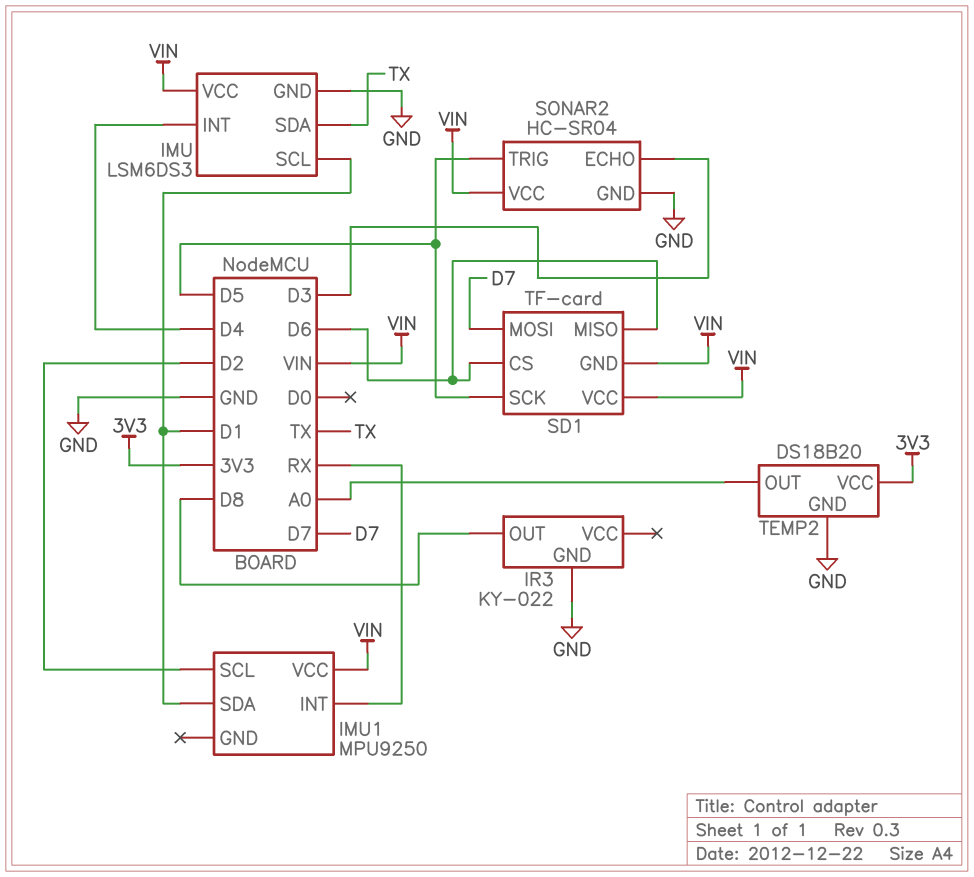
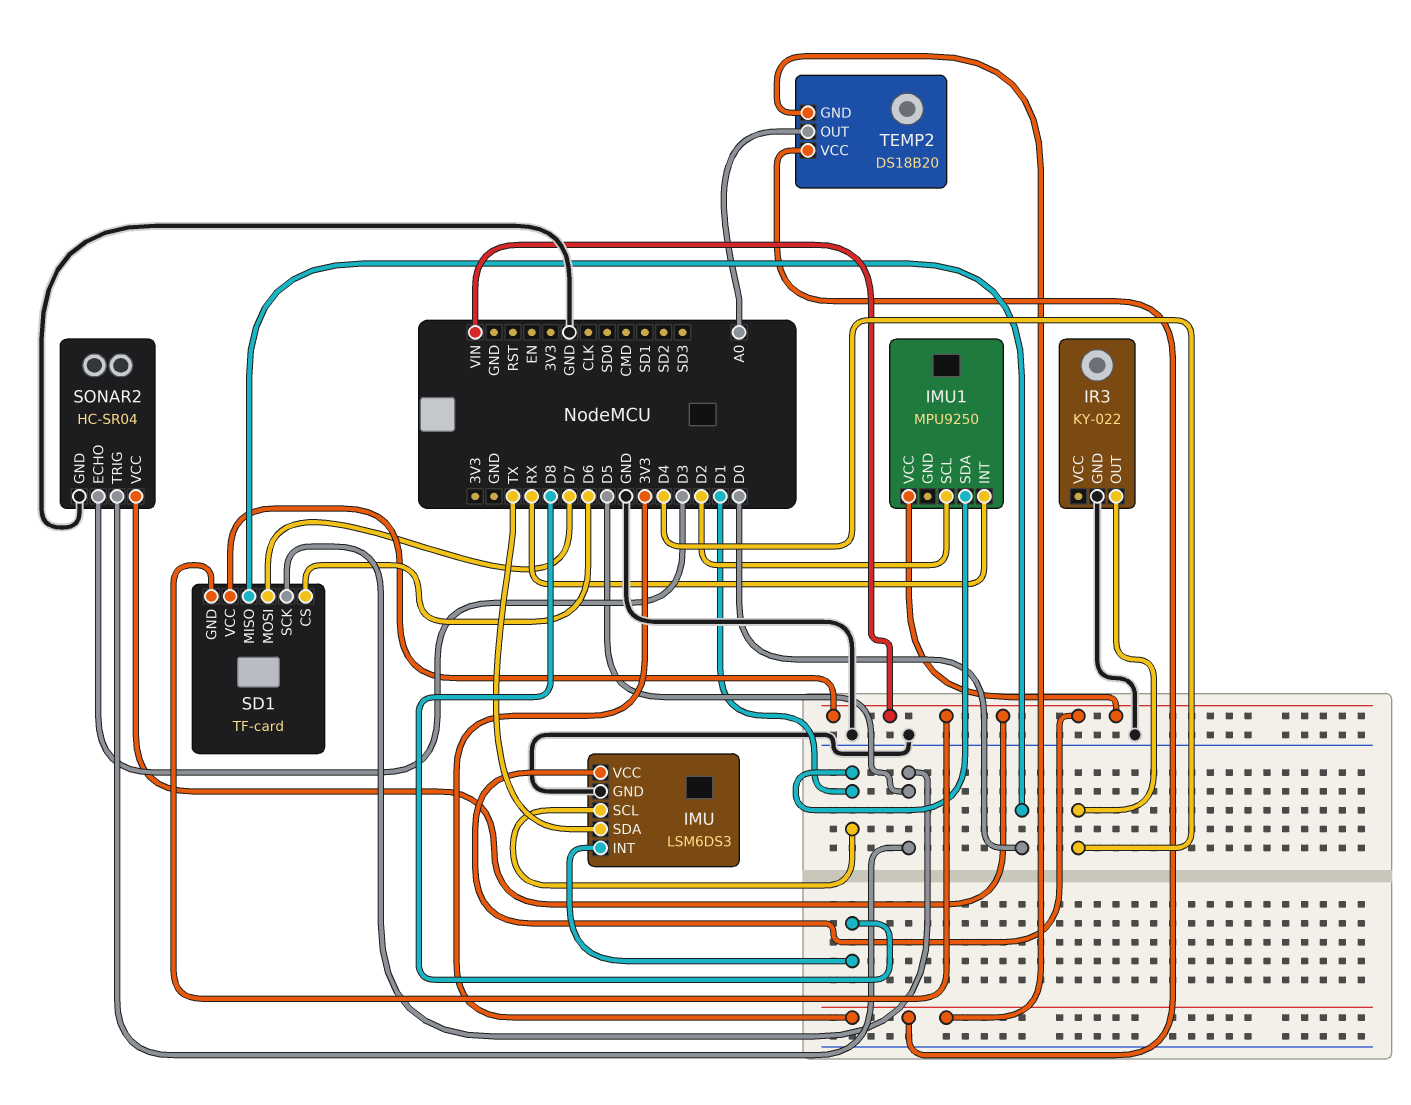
IMU pin INT: D4 -> D8
IR3 pin OUT: D8 -> D4
SD1 pin MISO: D6 -> D0
TEMP2 pin GND: GND -> 3V3

